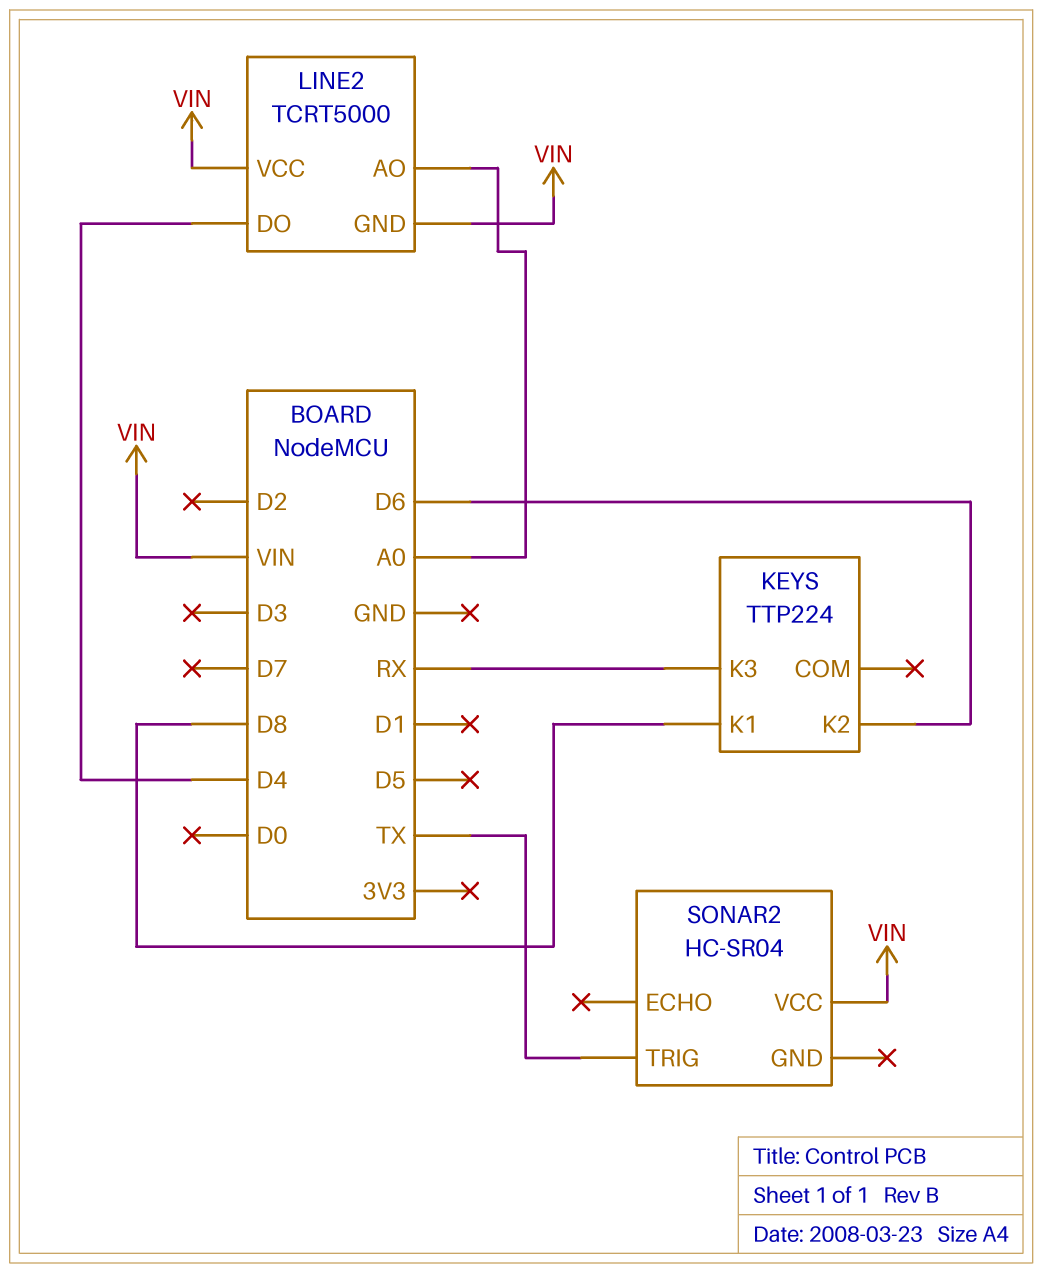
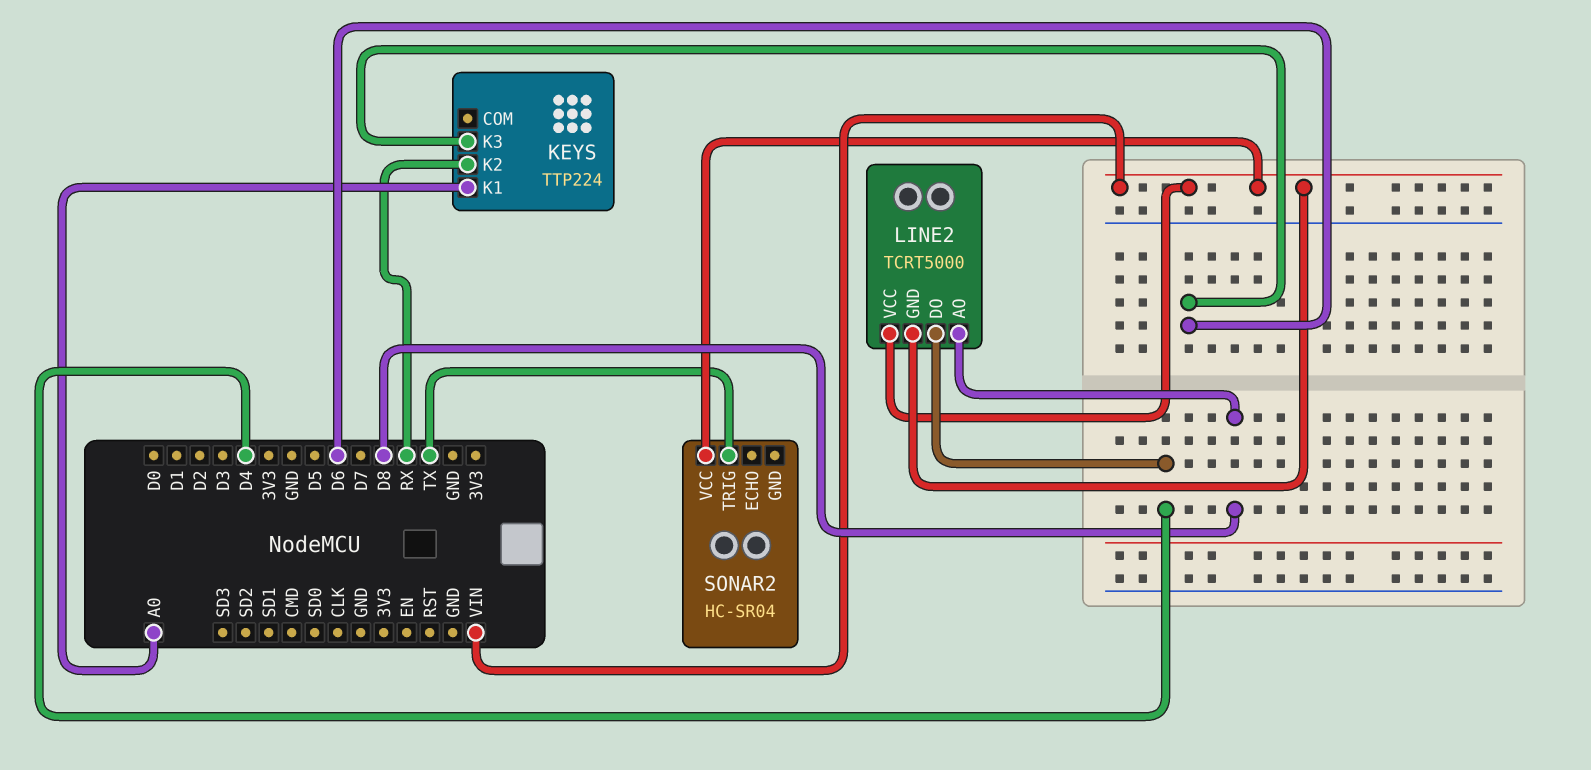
KEYS pin K1: D8 -> A0
KEYS pin K2: D6 -> RX
KEYS pin K3: RX -> D6
LINE2 pin AO: A0 -> D8

